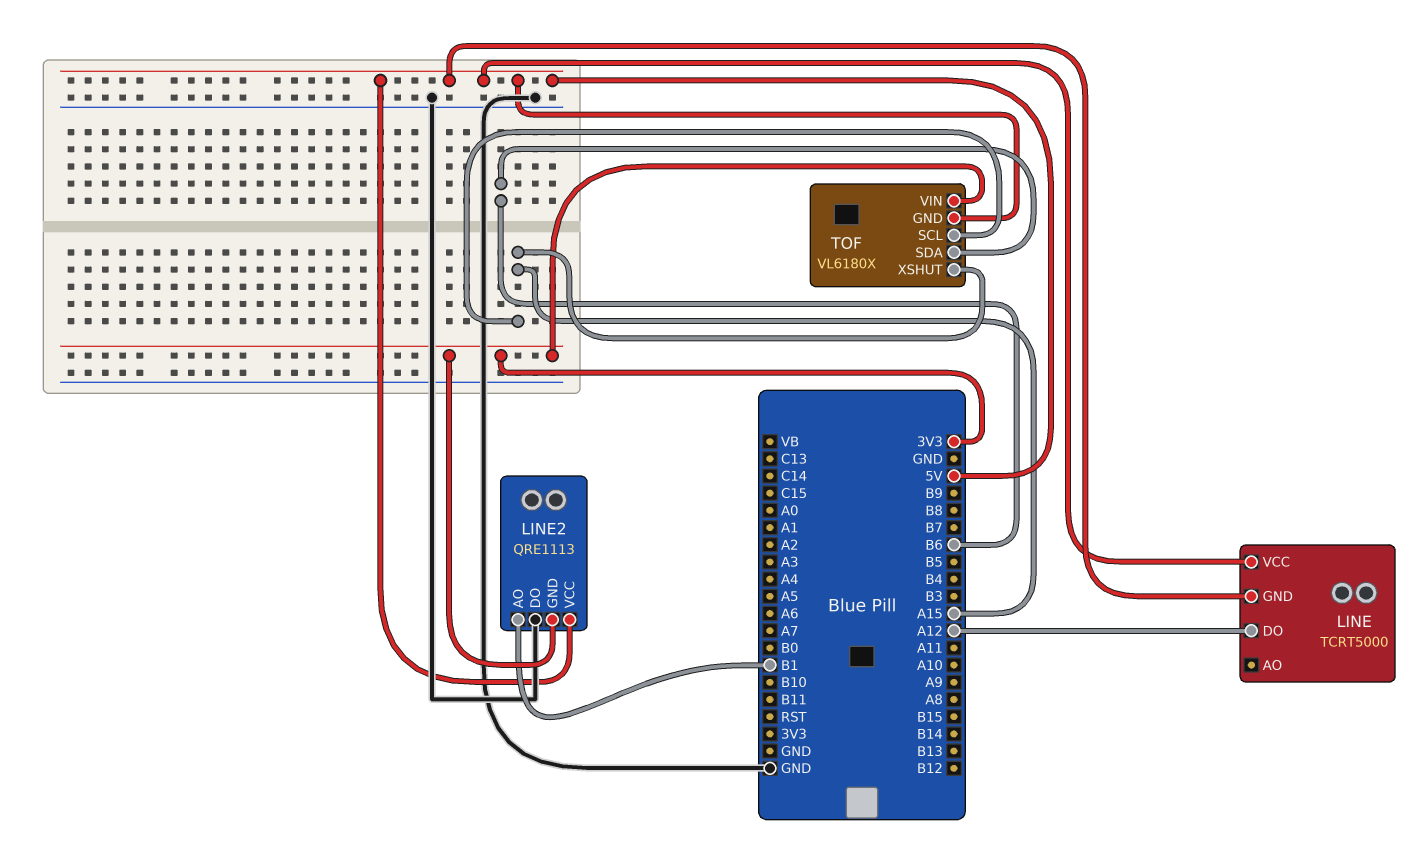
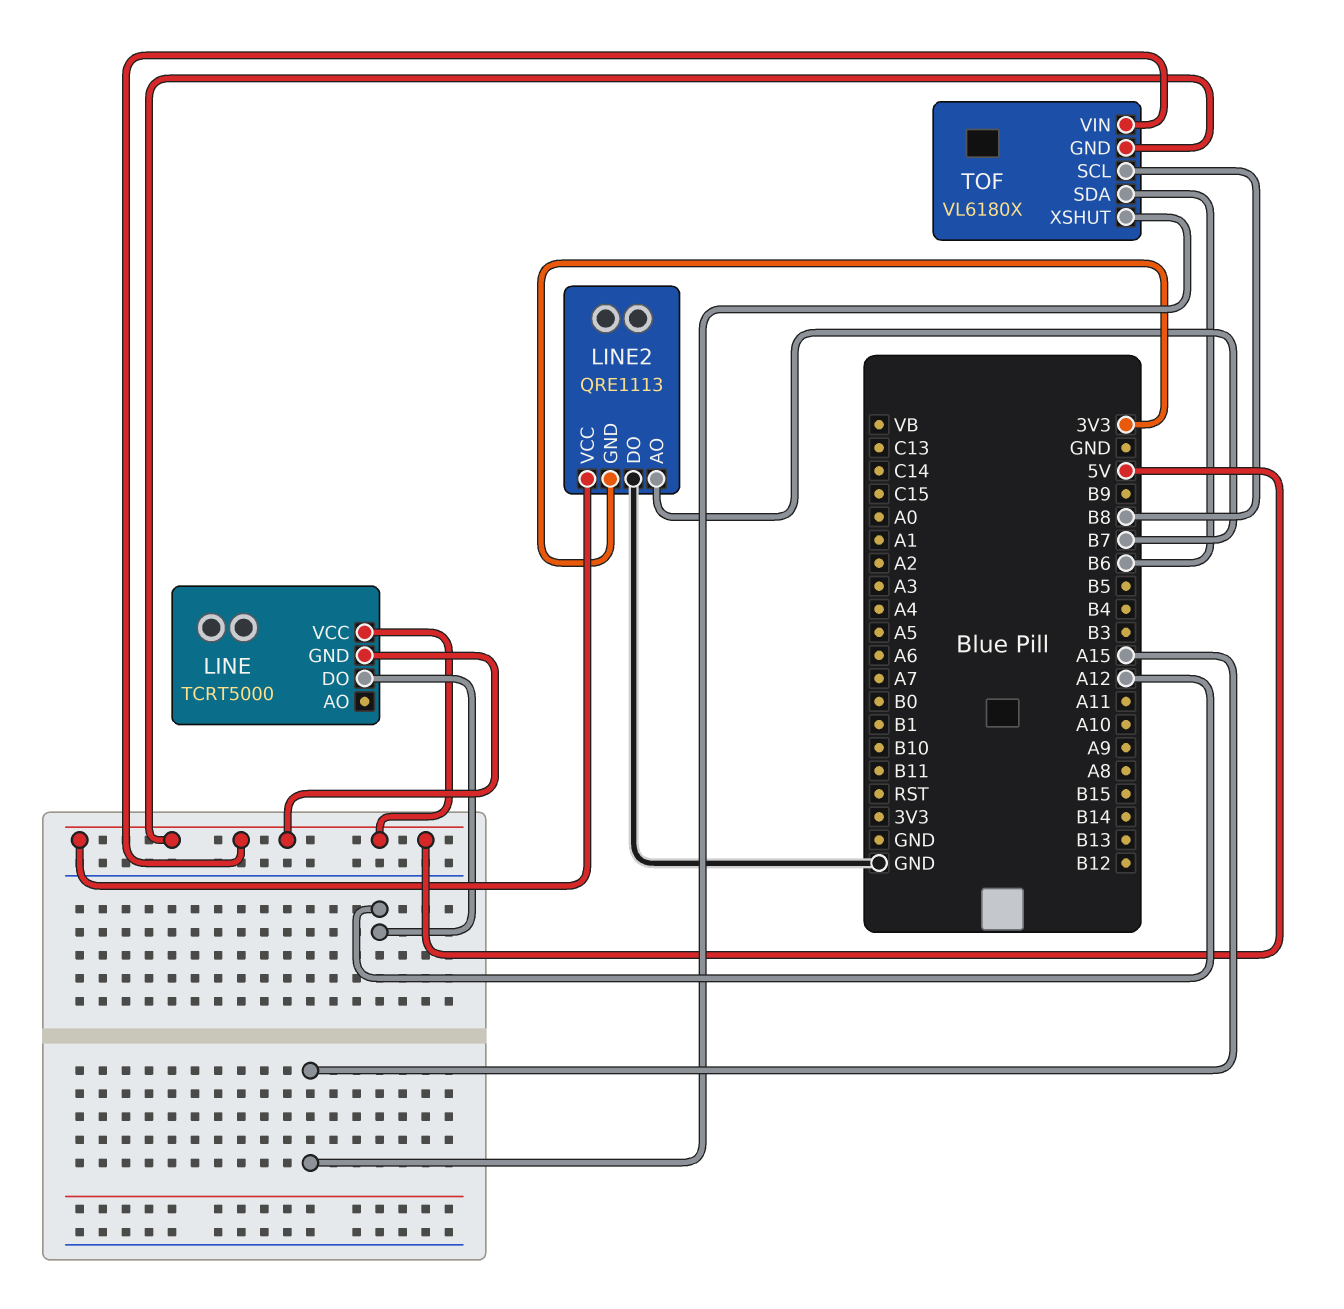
LINE2 pin AO: B1 -> B7
TOF pin SCL: A15 -> B8
TOF pin VIN: 3V3 -> 5V

